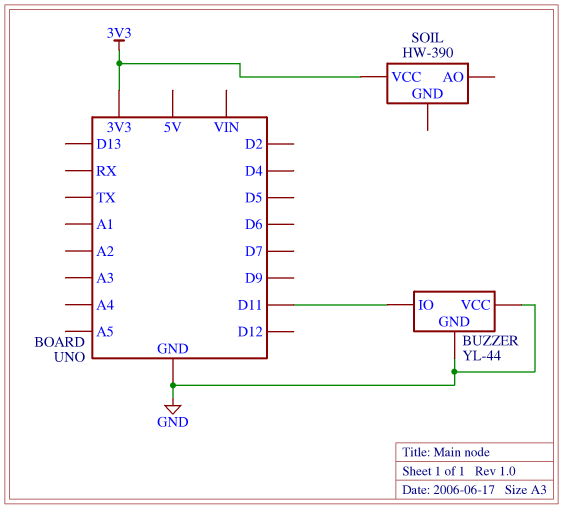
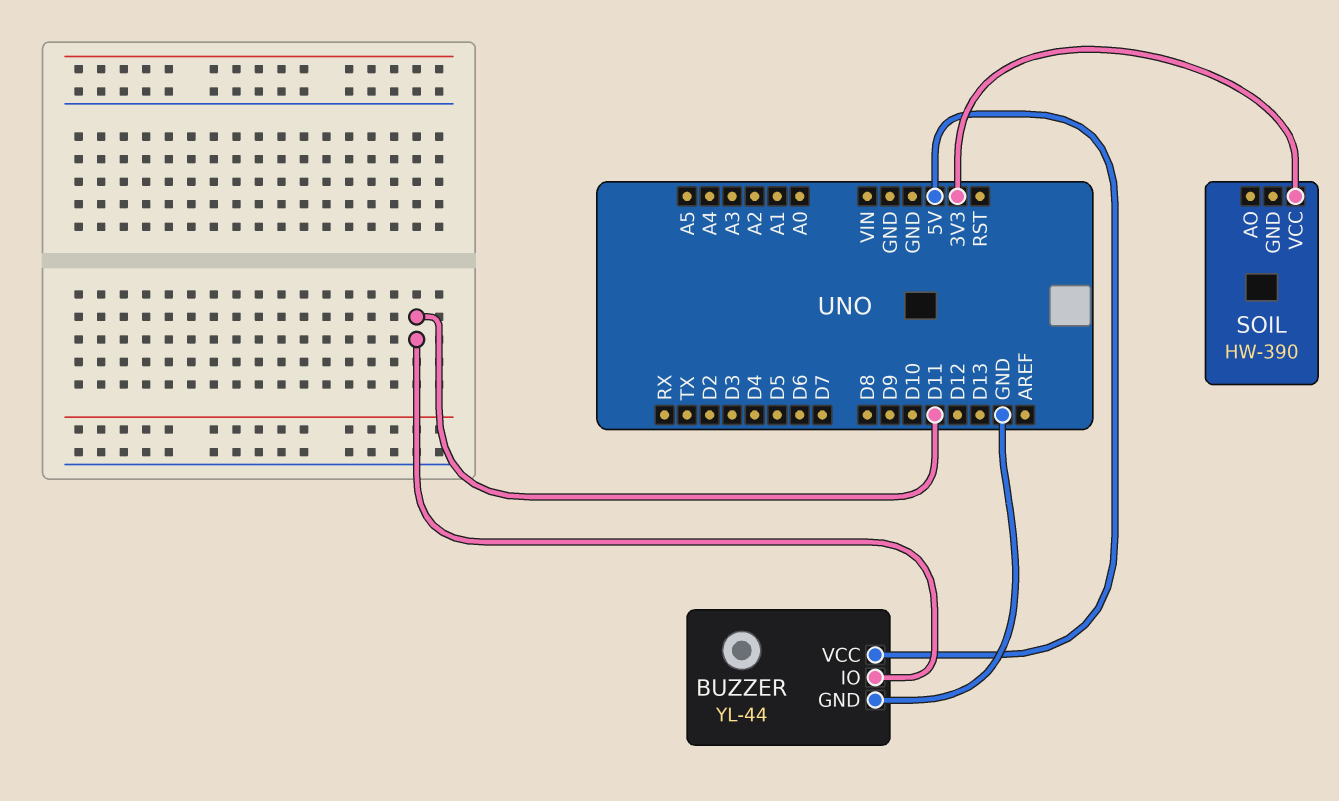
BUZZER pin VCC: GND -> 5V

